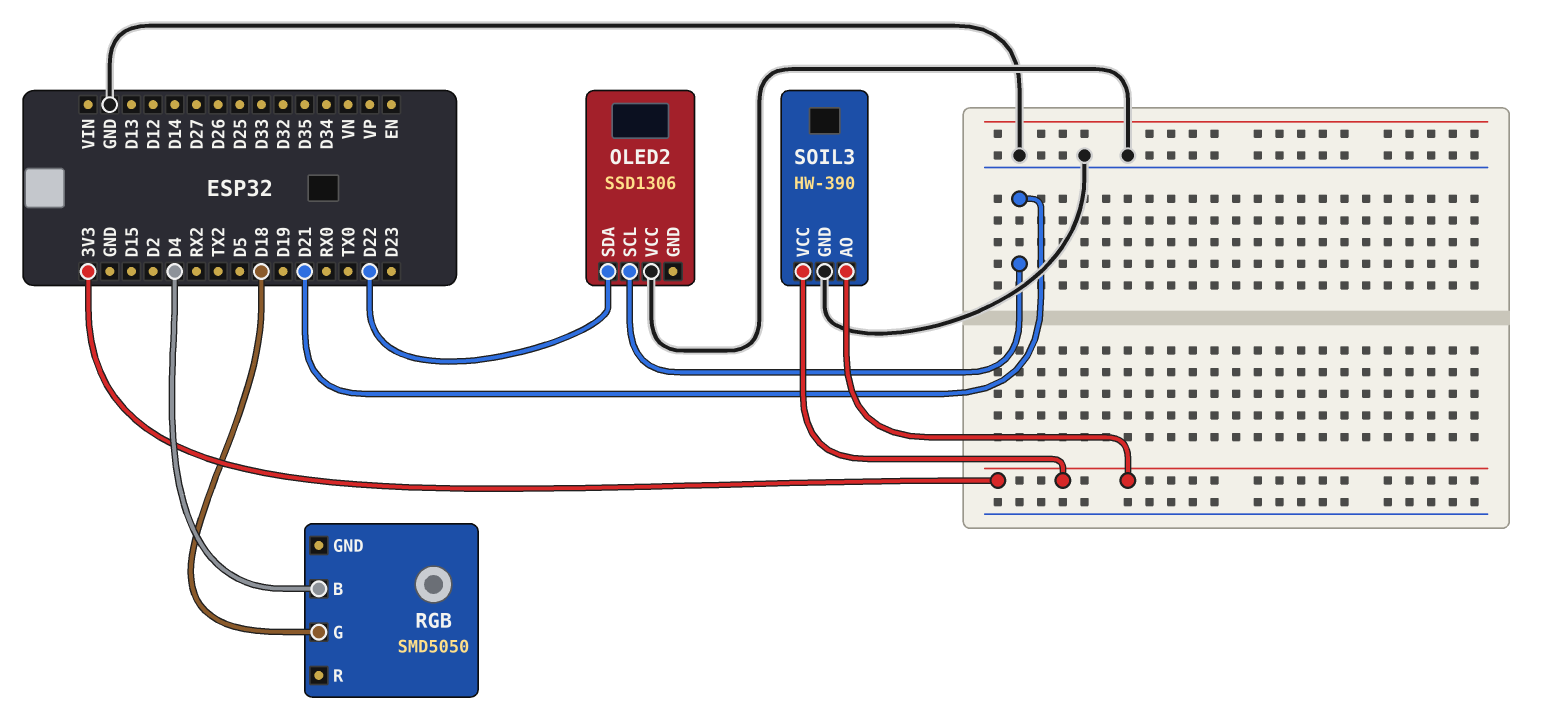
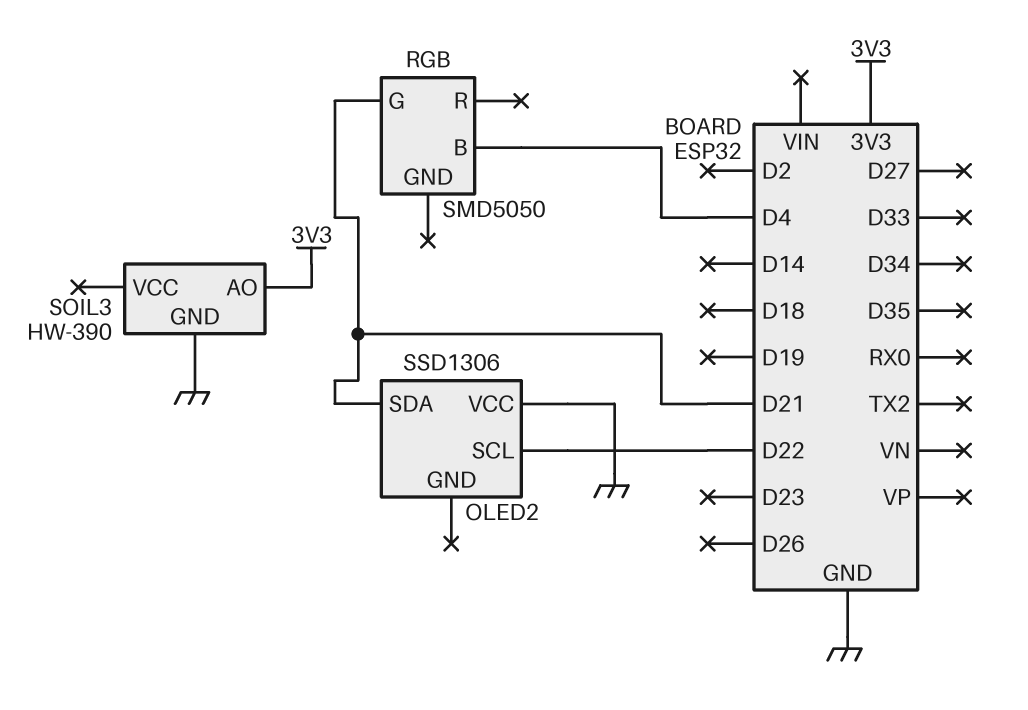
OLED2 pin SCL: D21 -> D22
OLED2 pin SDA: D22 -> D21
RGB pin G: D18 -> D21
SOIL3 pin VCC: 3V3 -> none

